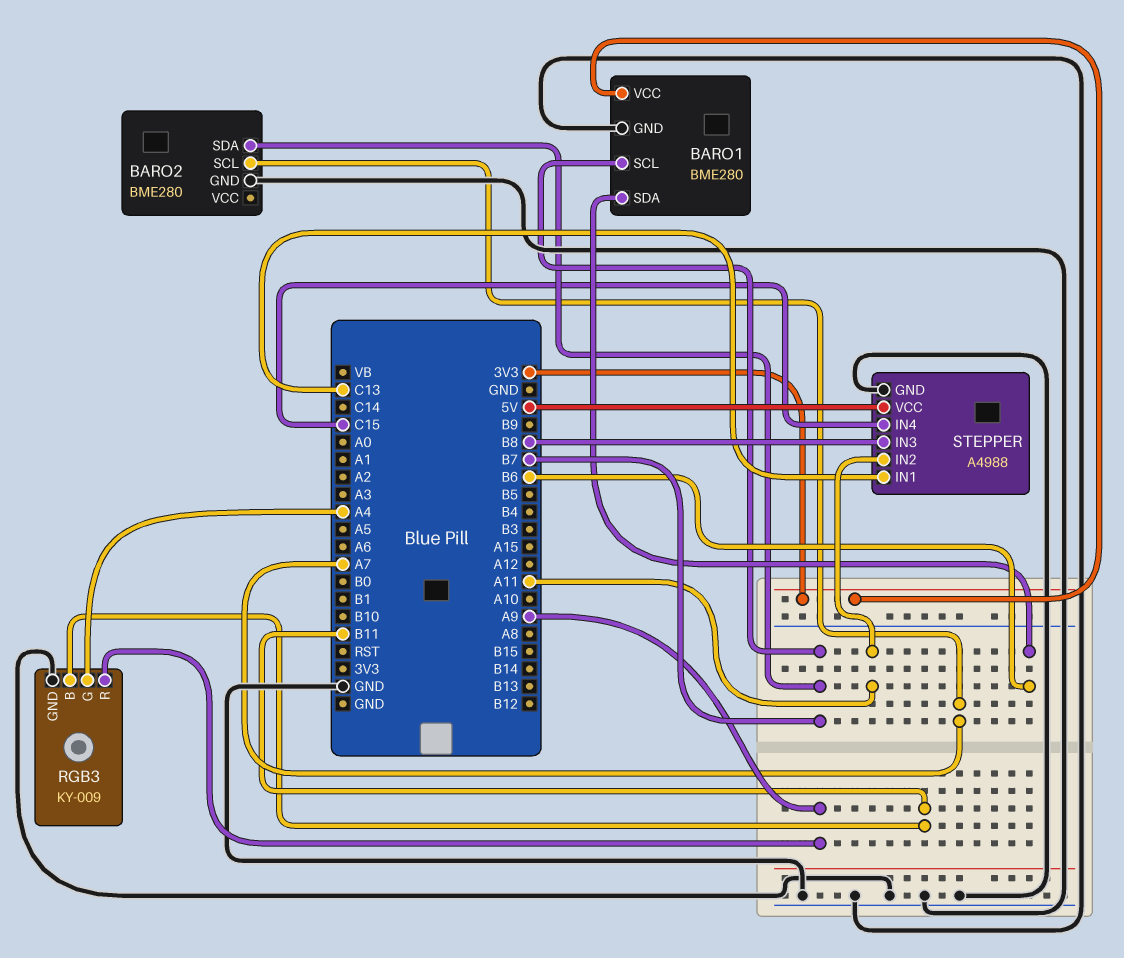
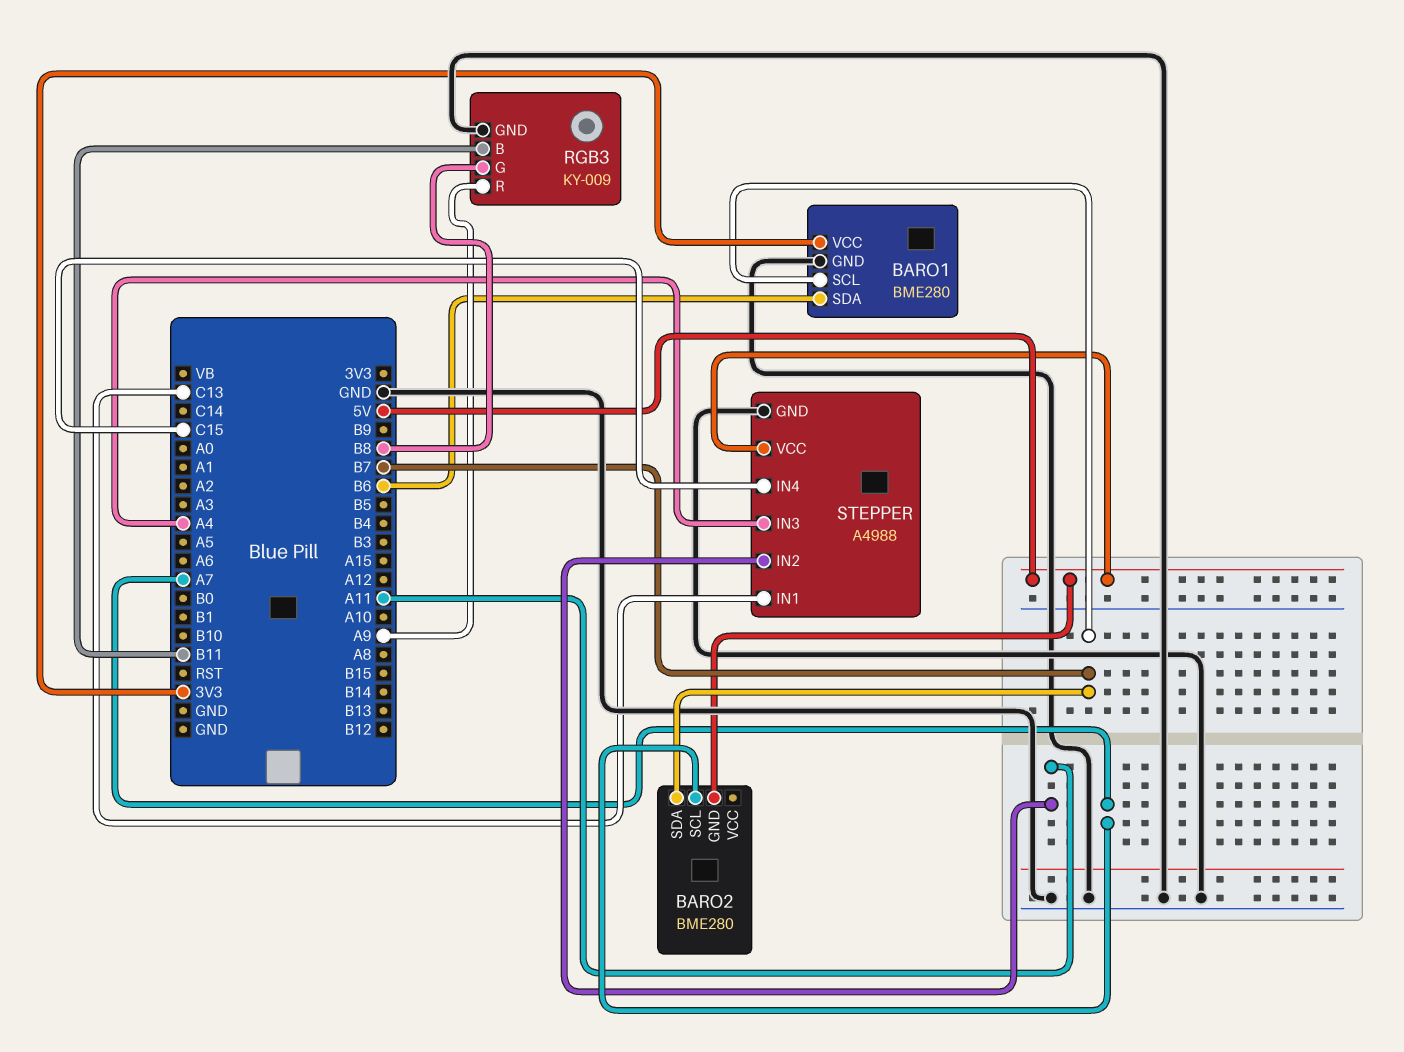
BARO2 pin GND: GND -> 5V
RGB3 pin G: A4 -> B8
STEPPER pin IN3: B8 -> A4

